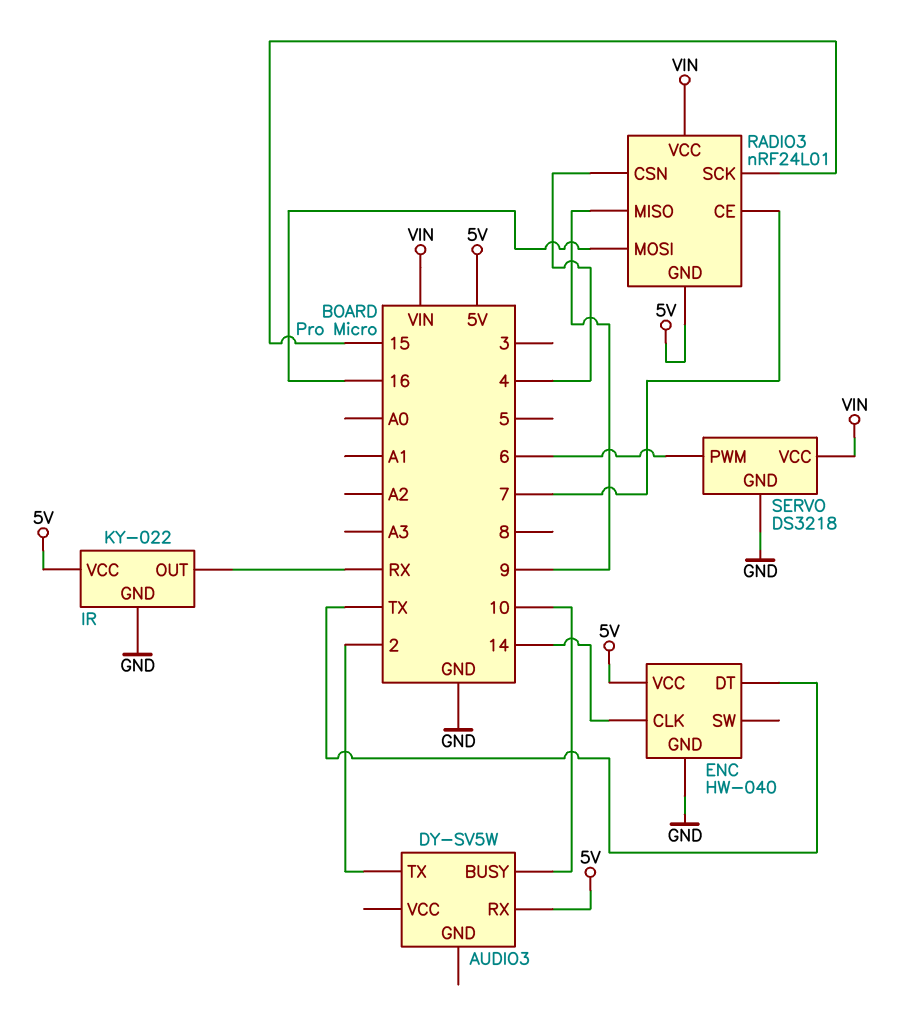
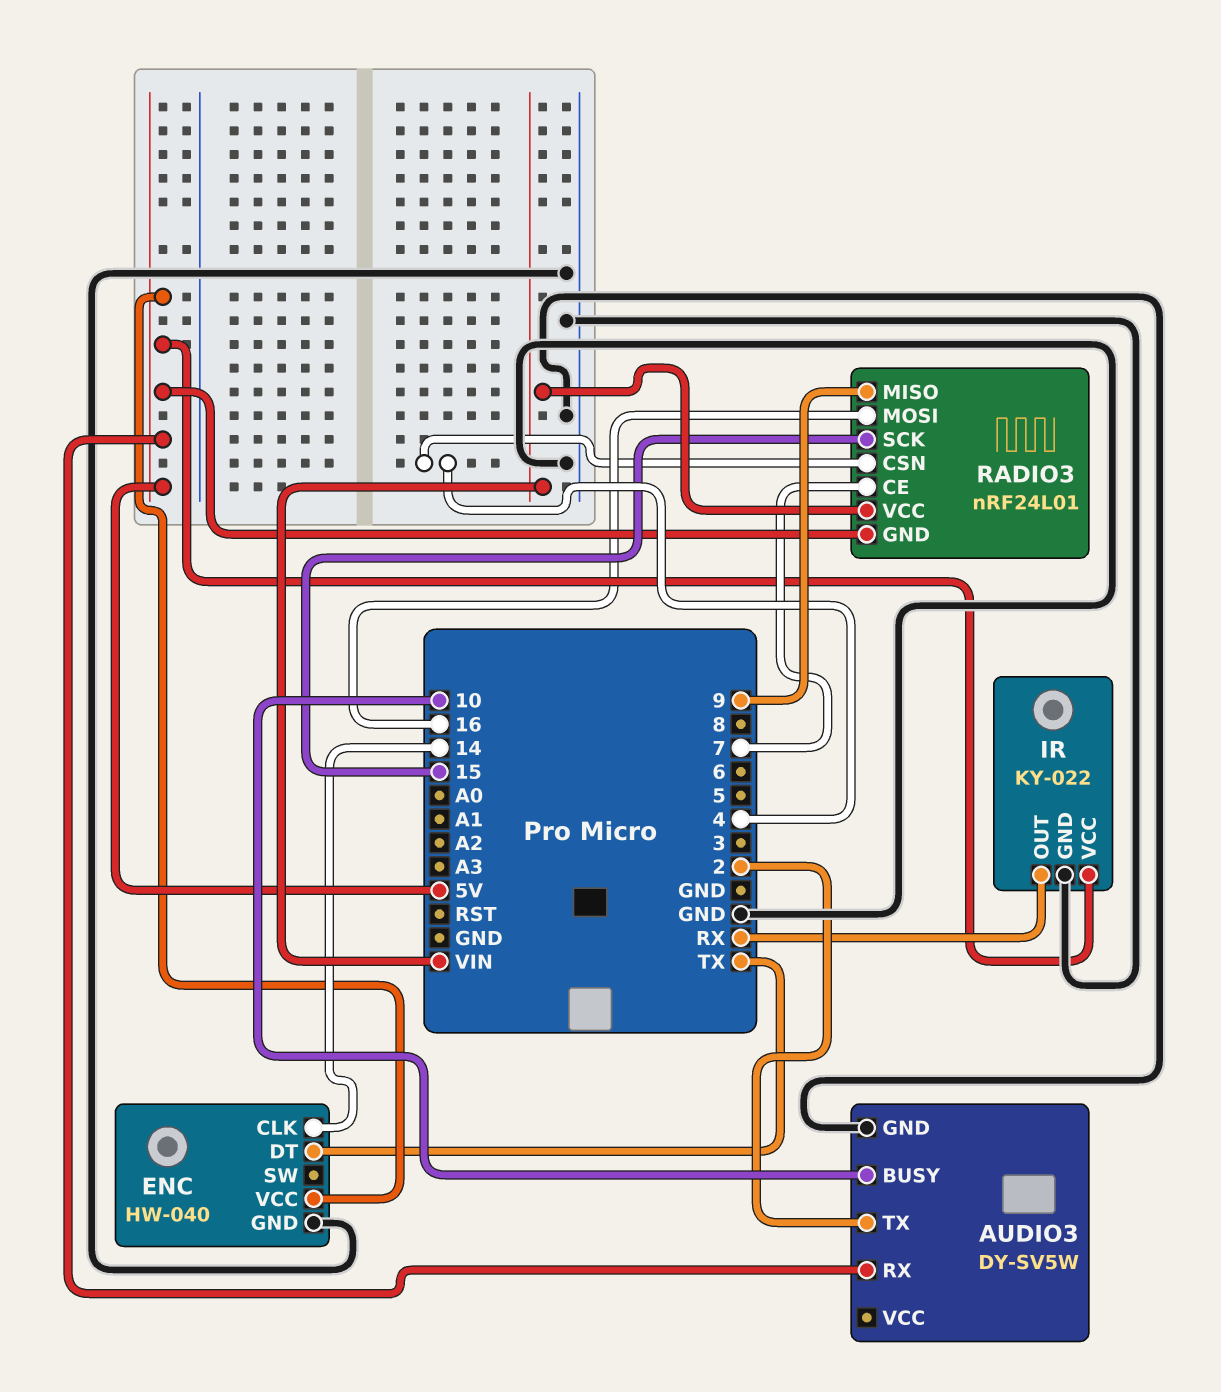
AUDIO3 pin GND: none -> GND
SERVO: DS3218 -> none
SERVO pin GND: GND -> none
SERVO pin PWM: 6 -> none
SERVO pin VCC: VIN -> none

